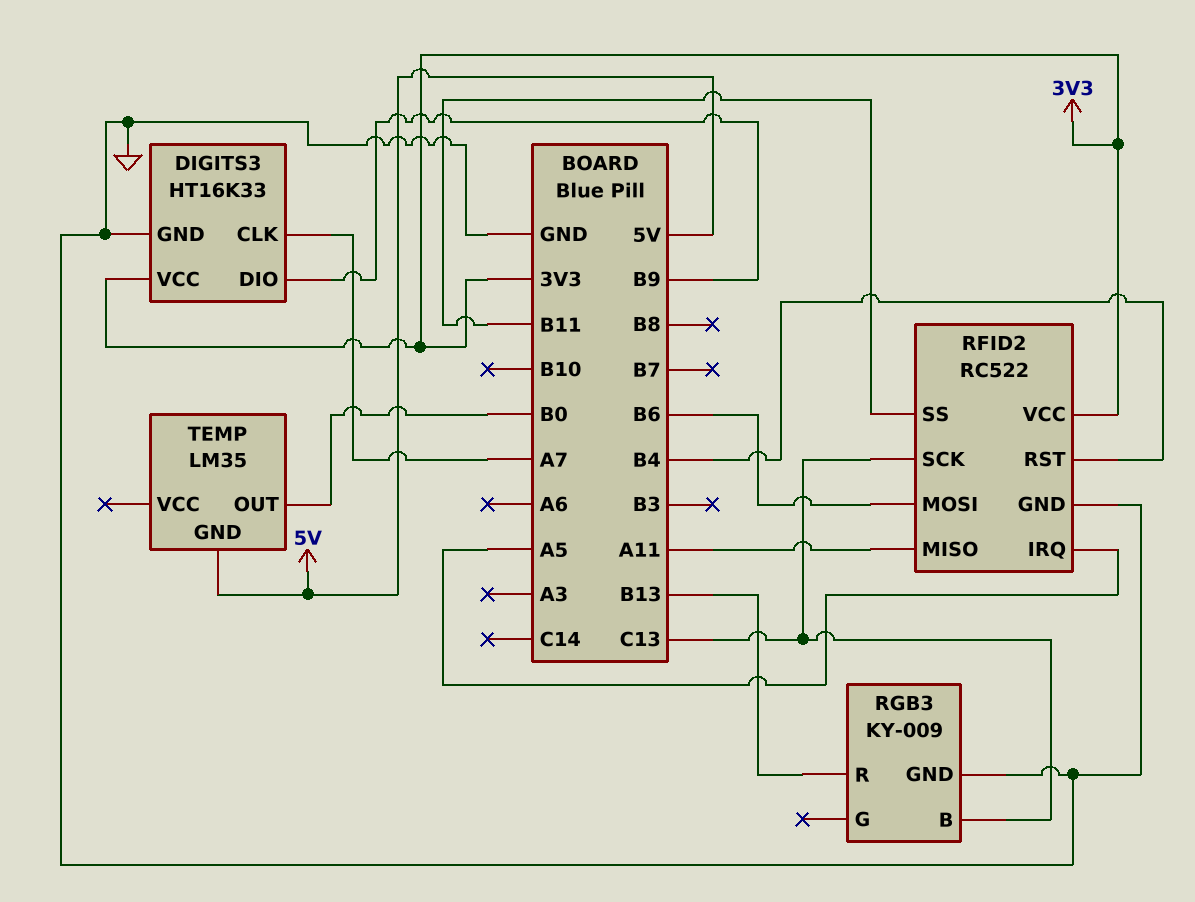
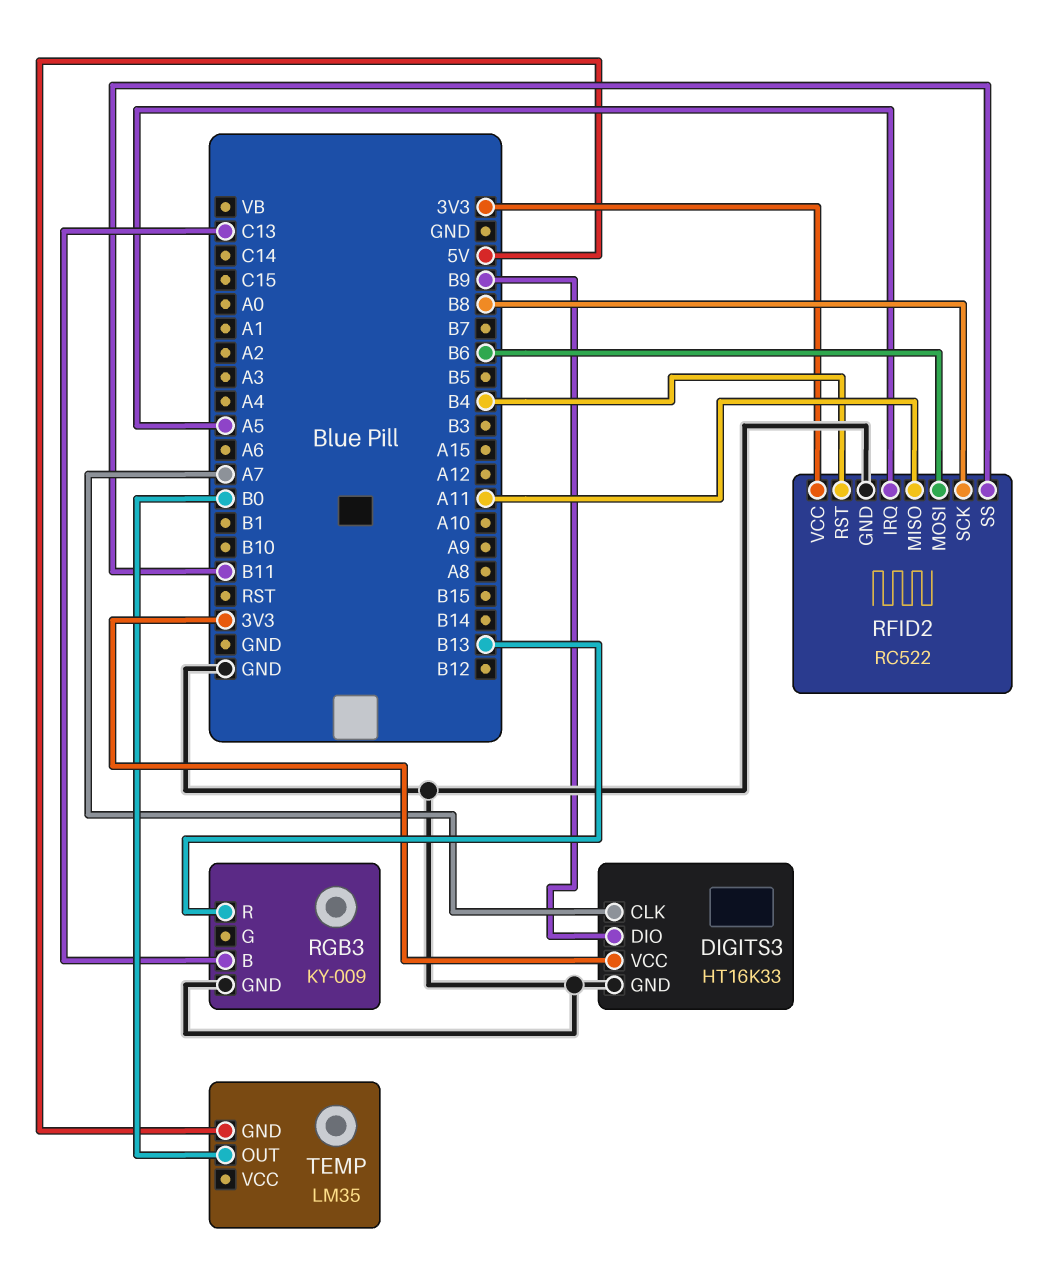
RFID2 pin SCK: C13 -> B8

